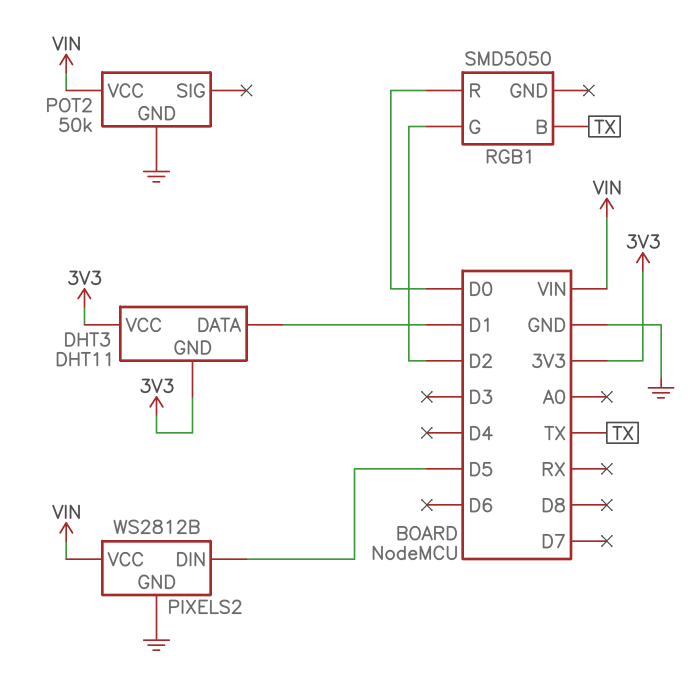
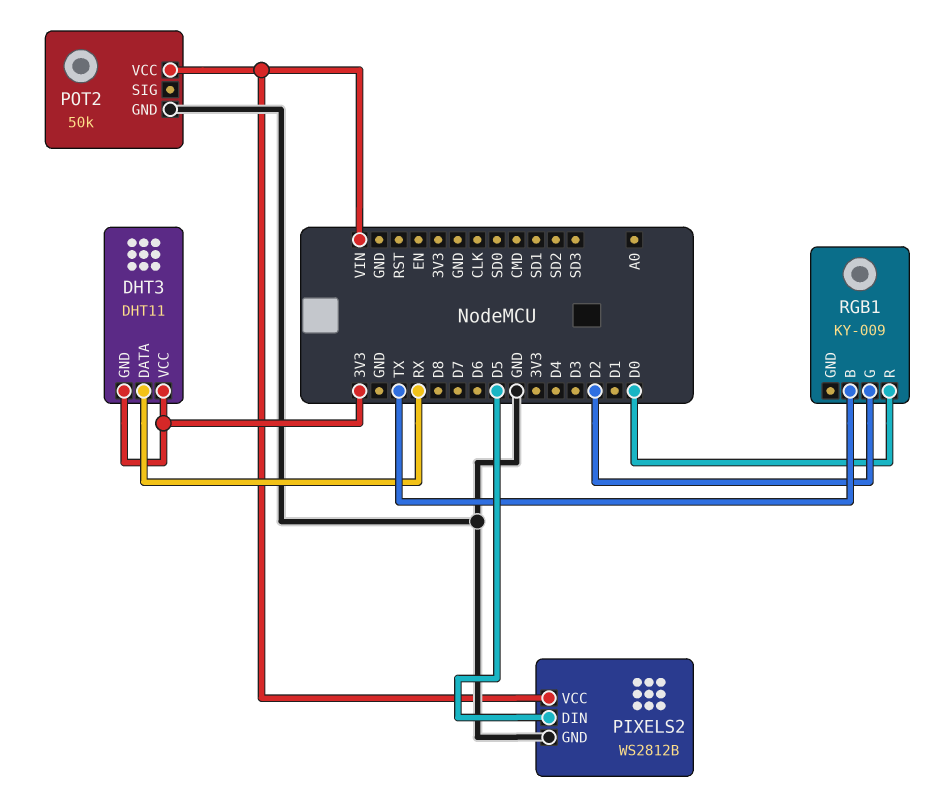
DHT3 pin DATA: D1 -> RX
RGB1: SMD5050 -> KY-009

